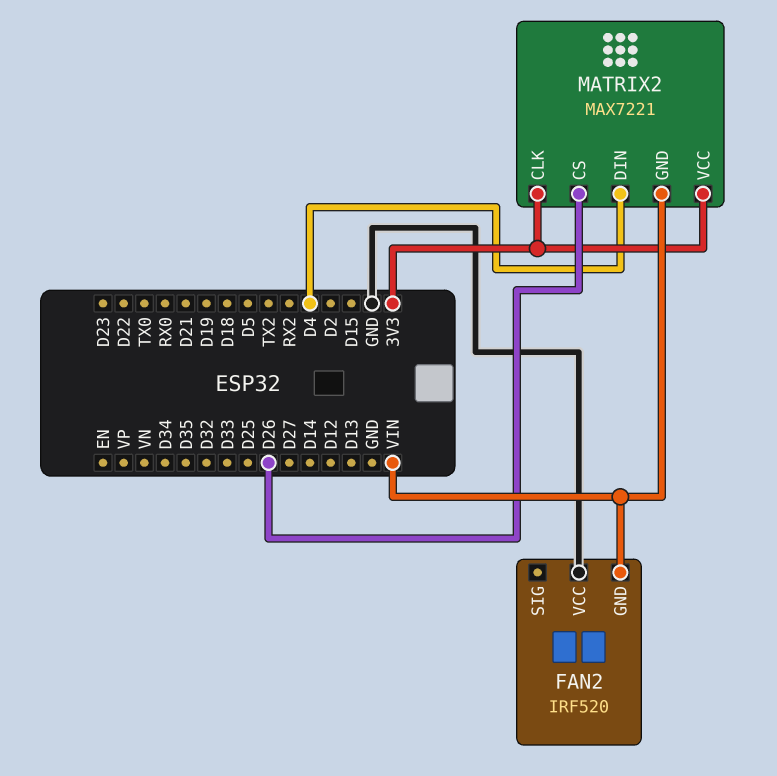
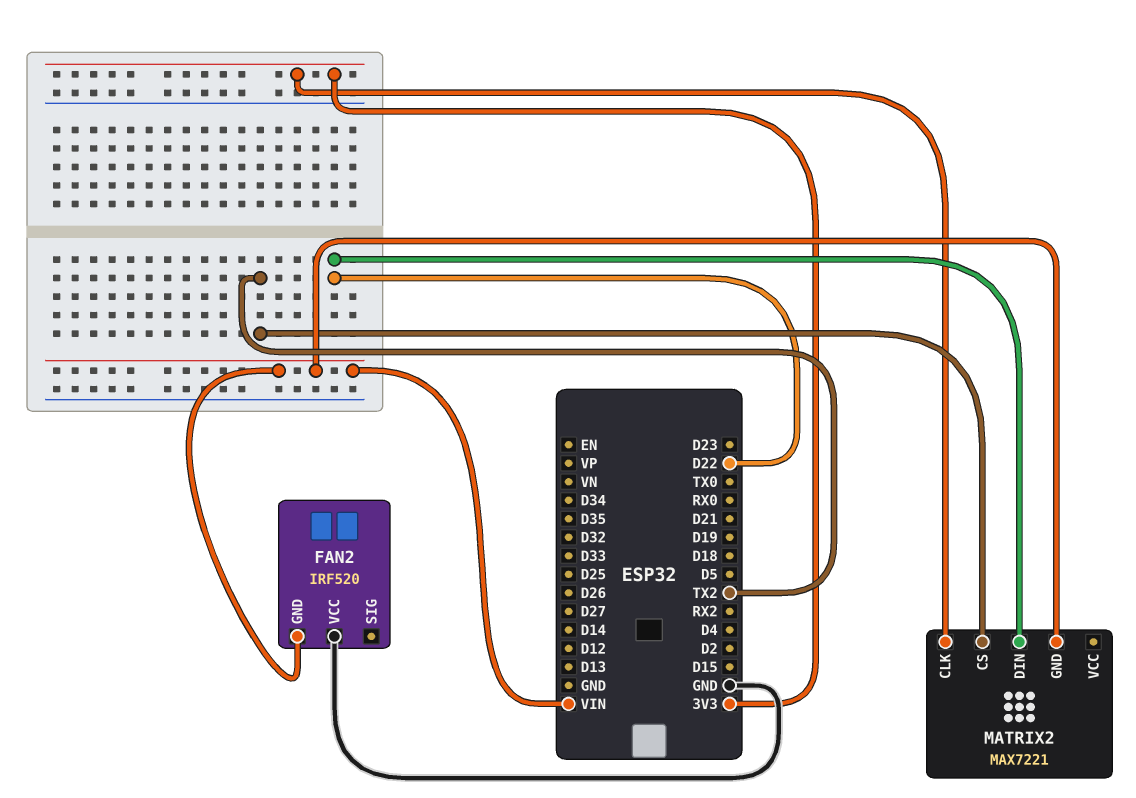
MATRIX2 pin CS: D26 -> TX2
MATRIX2 pin DIN: D4 -> D22
MATRIX2 pin VCC: 3V3 -> none

